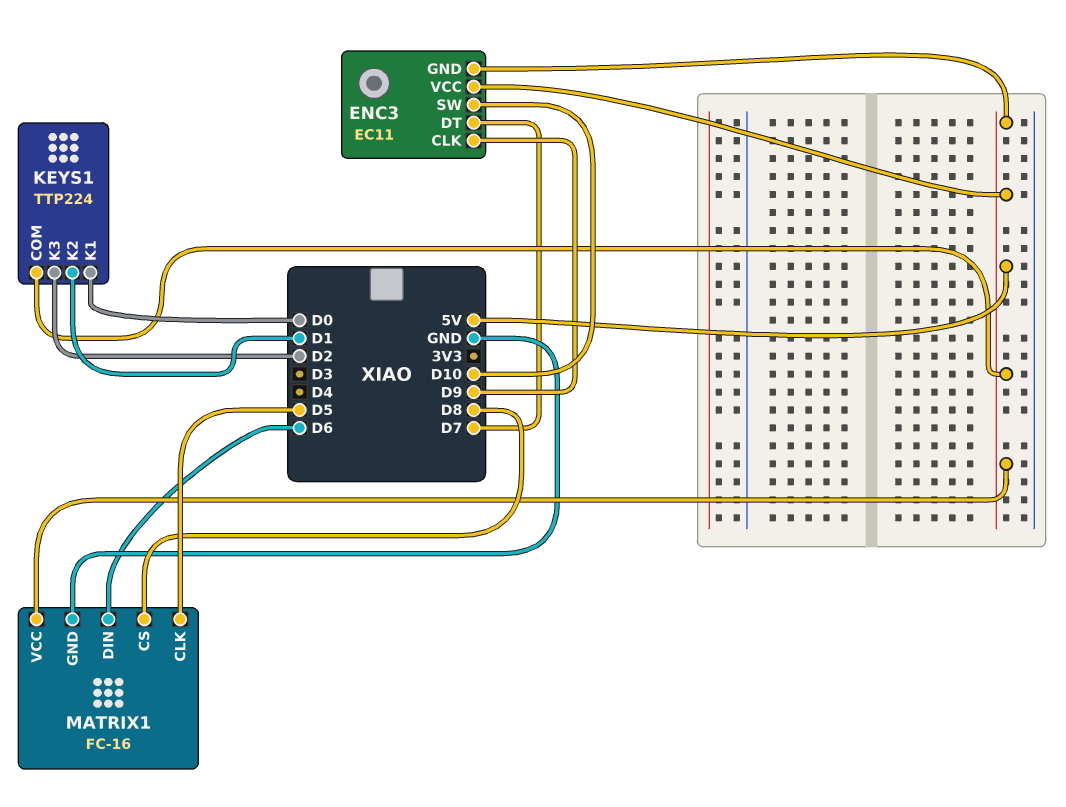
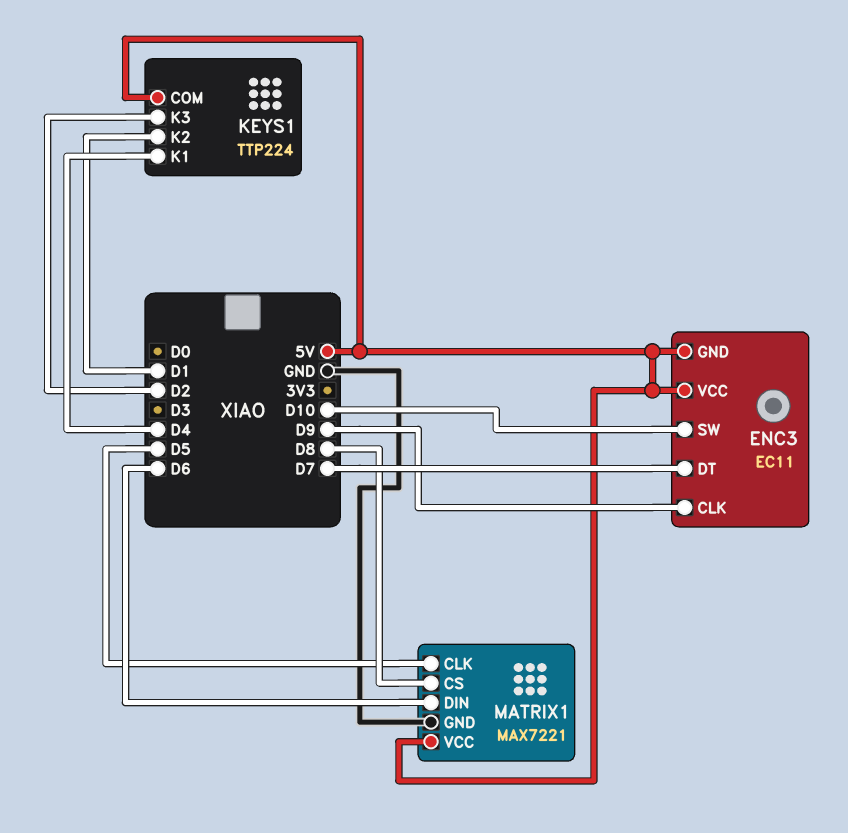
KEYS1 pin K1: D0 -> D4
MATRIX1: FC-16 -> MAX7221

